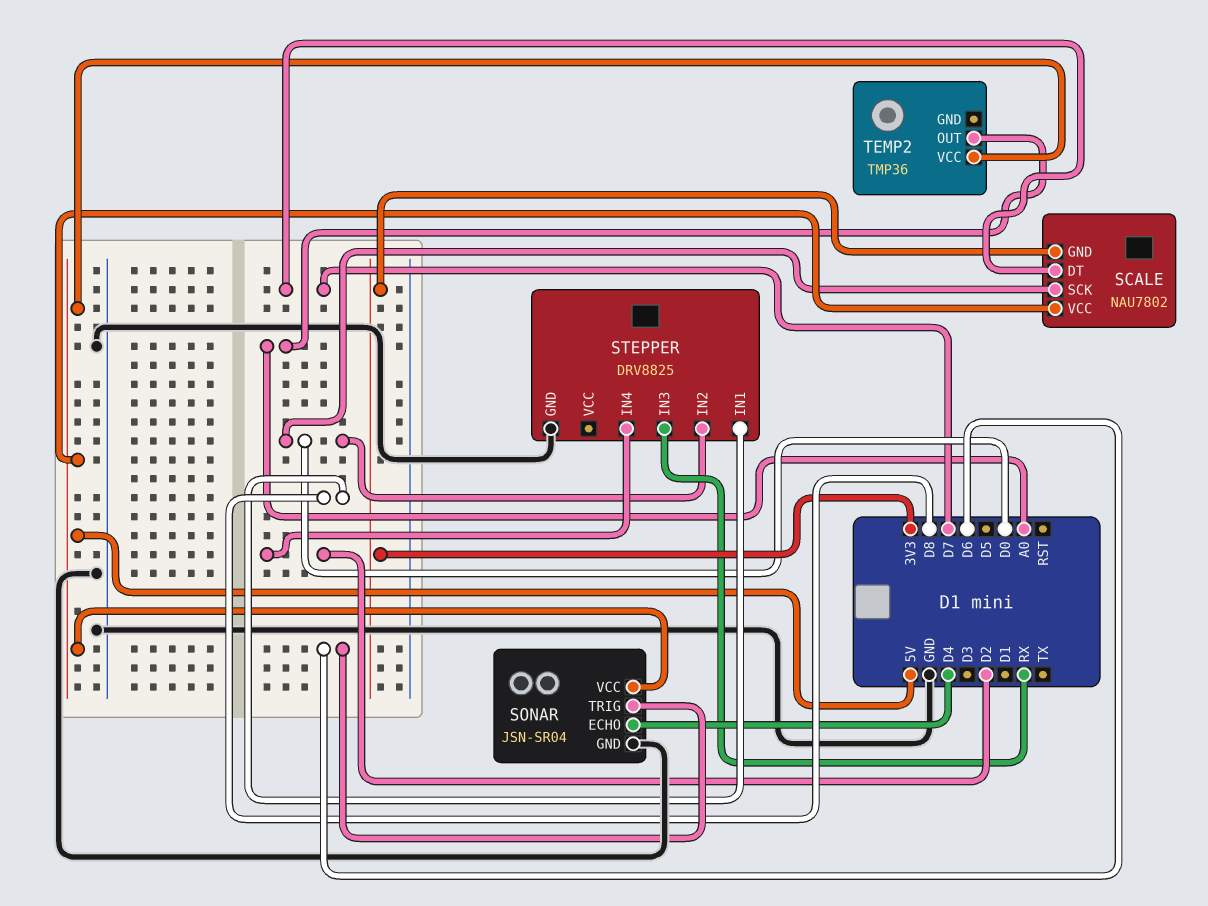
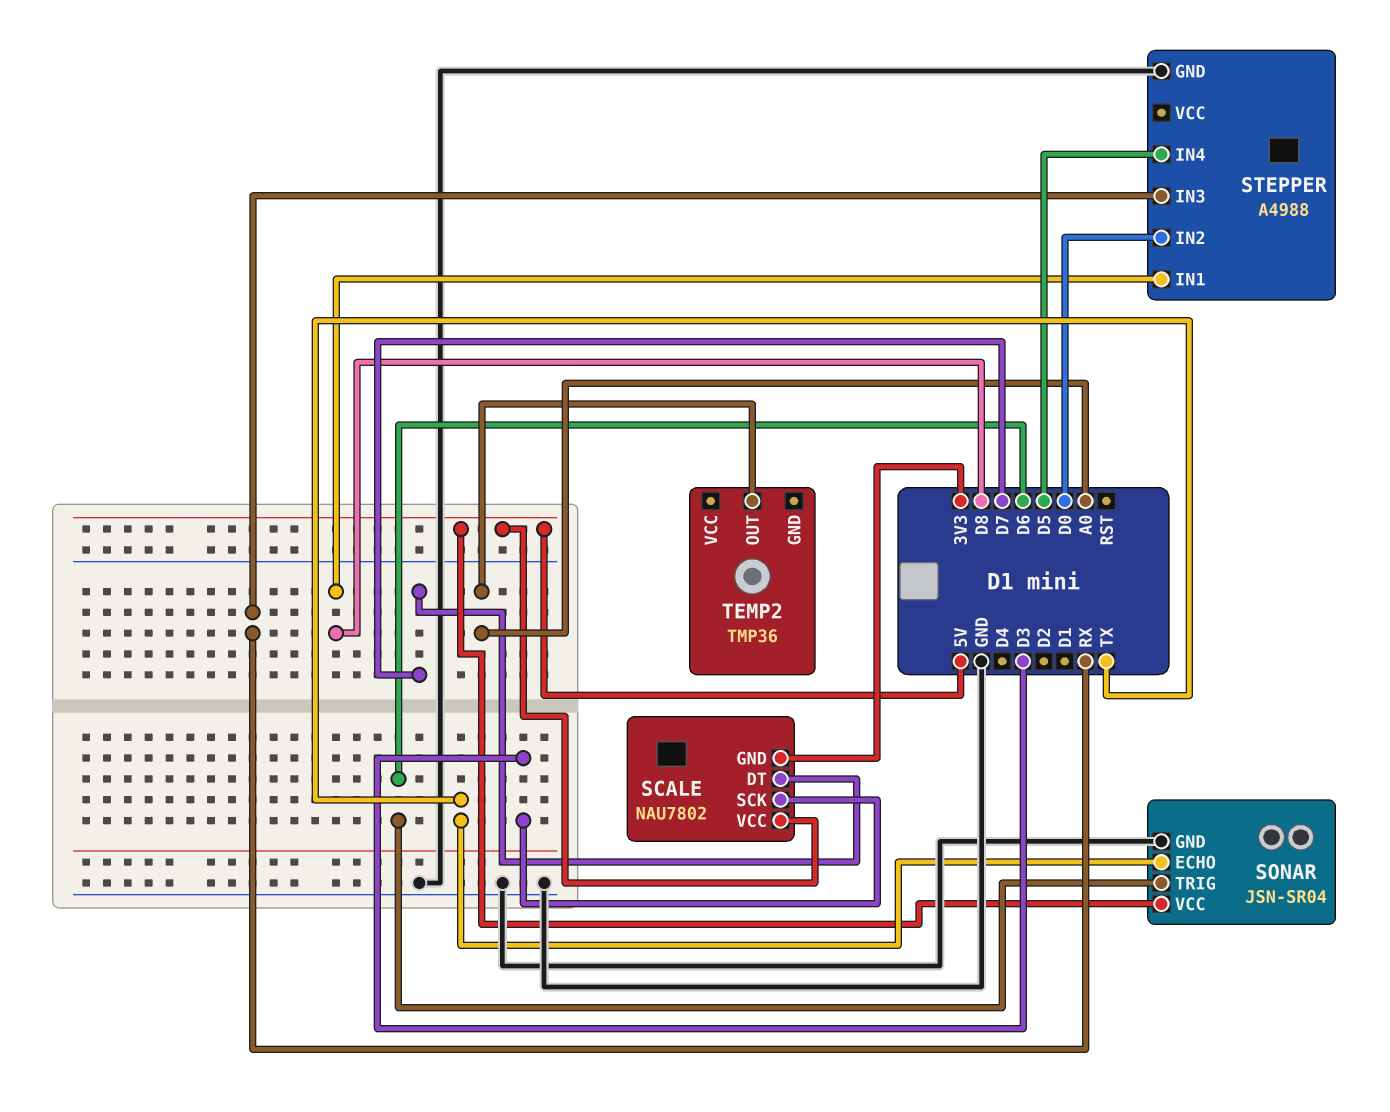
SCALE pin SCK: D0 -> D3
SONAR pin ECHO: D4 -> TX
STEPPER: DRV8825 -> A4988
STEPPER pin IN4: D2 -> D5
TEMP2 pin VCC: 5V -> none

